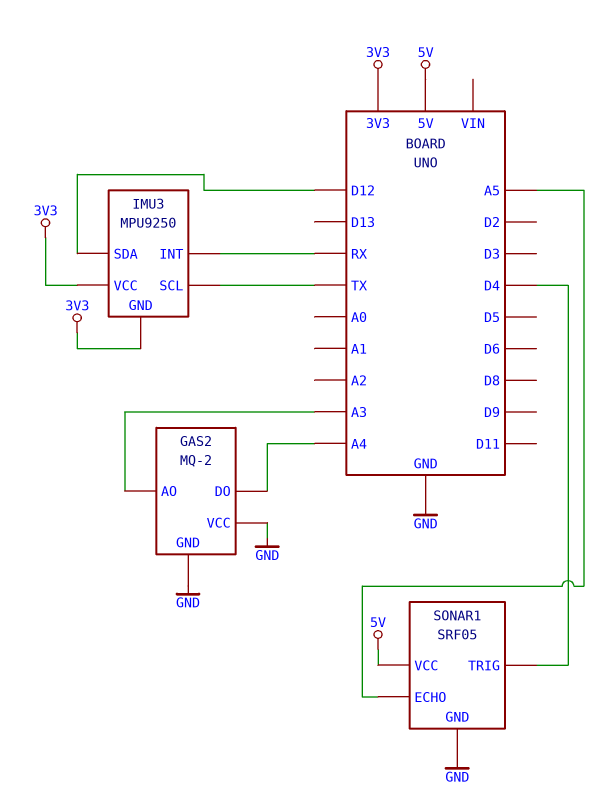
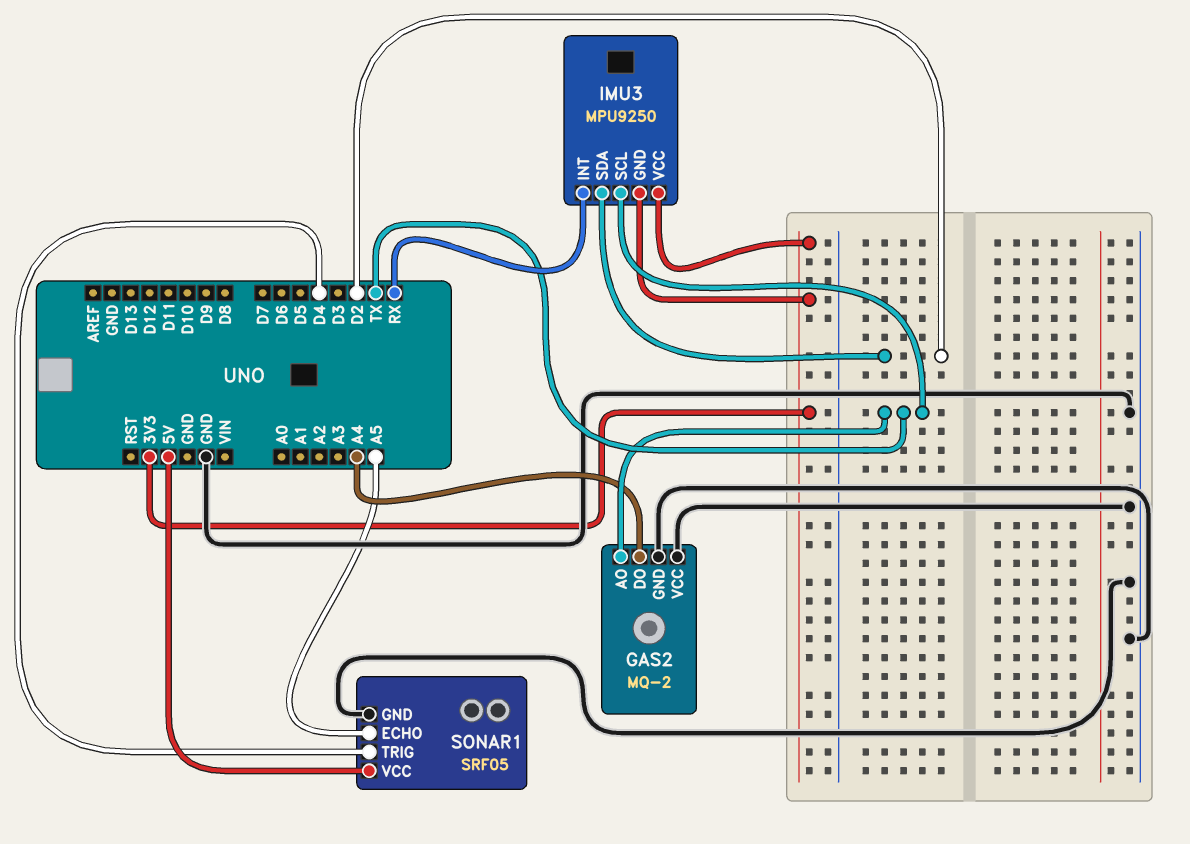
GAS2 pin AO: A3 -> TX
IMU3 pin SDA: D12 -> D2

